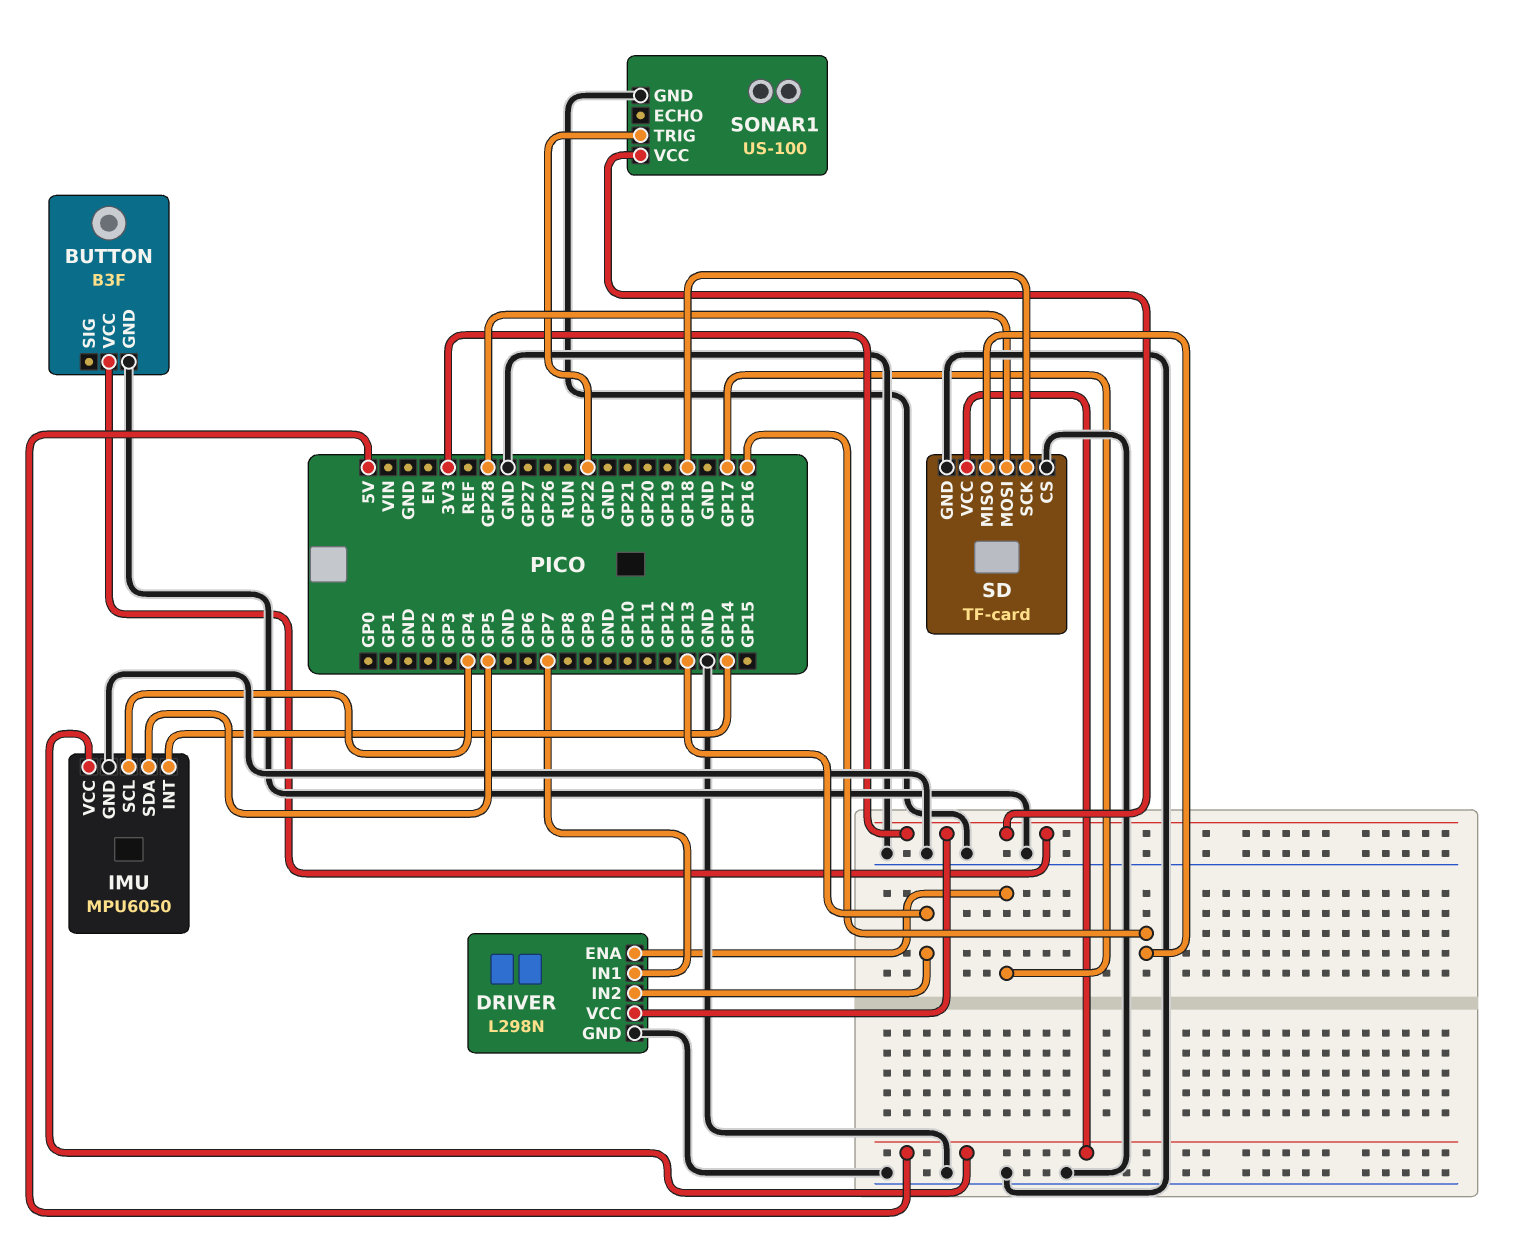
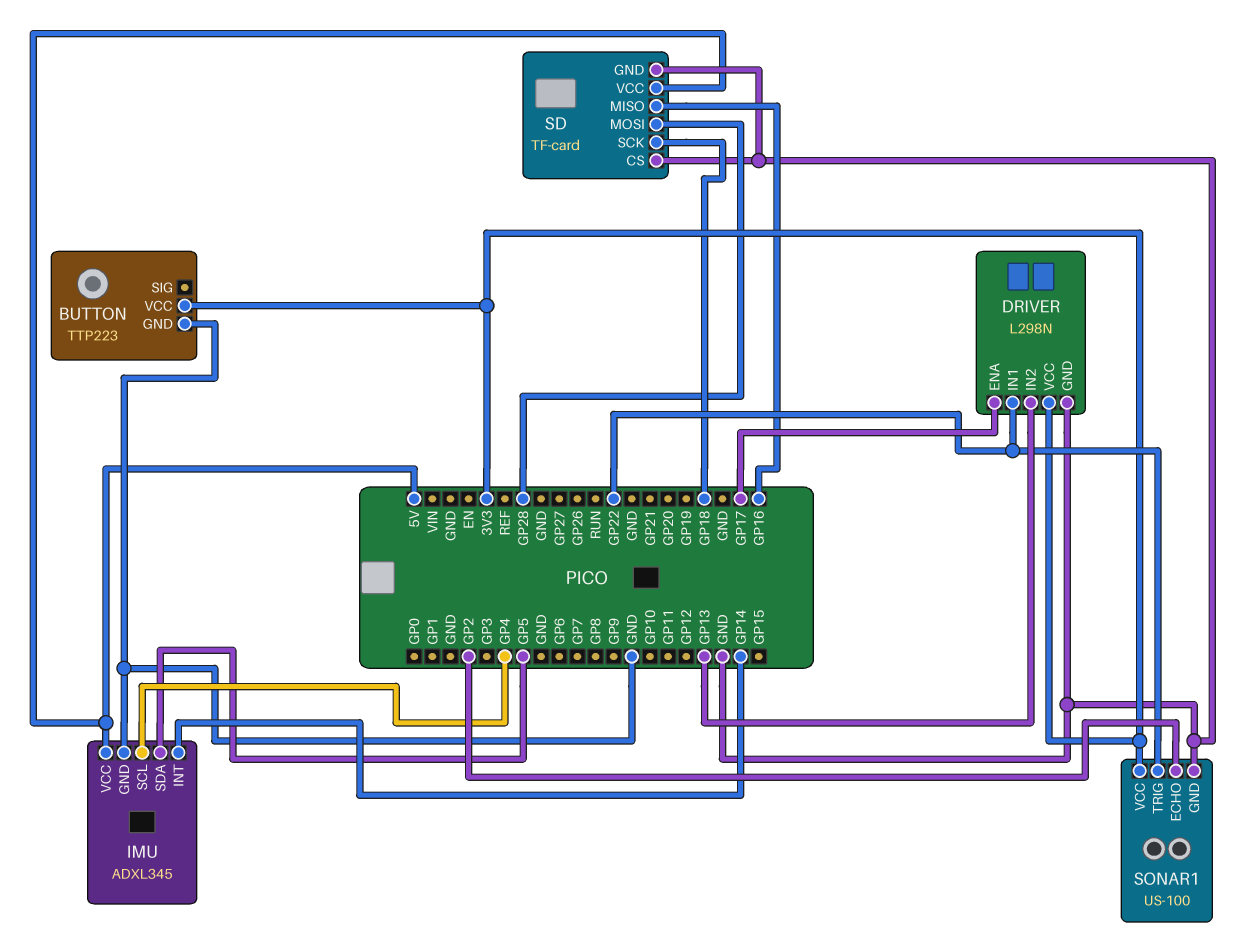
BUTTON: B3F -> TTP223
DRIVER pin IN1: GP7 -> GP22
IMU: MPU6050 -> ADXL345
SONAR1 pin ECHO: none -> GP2

